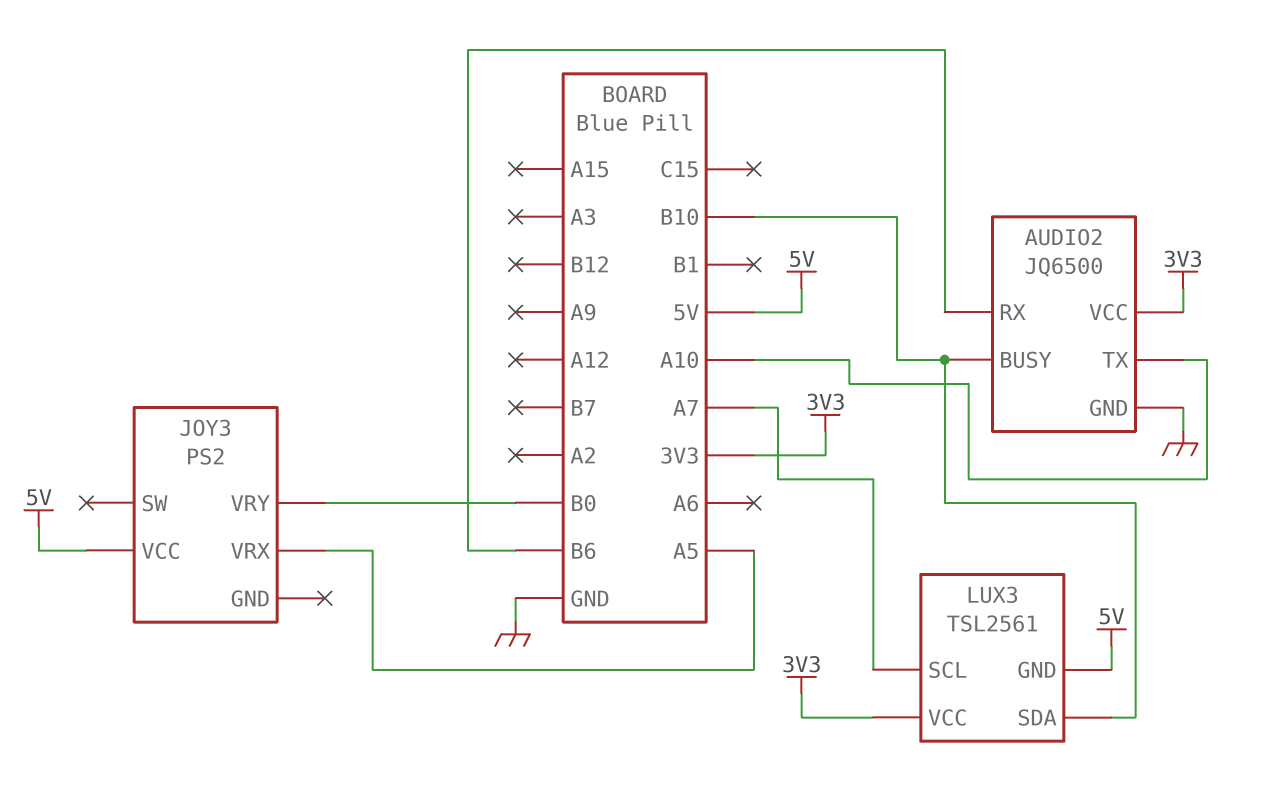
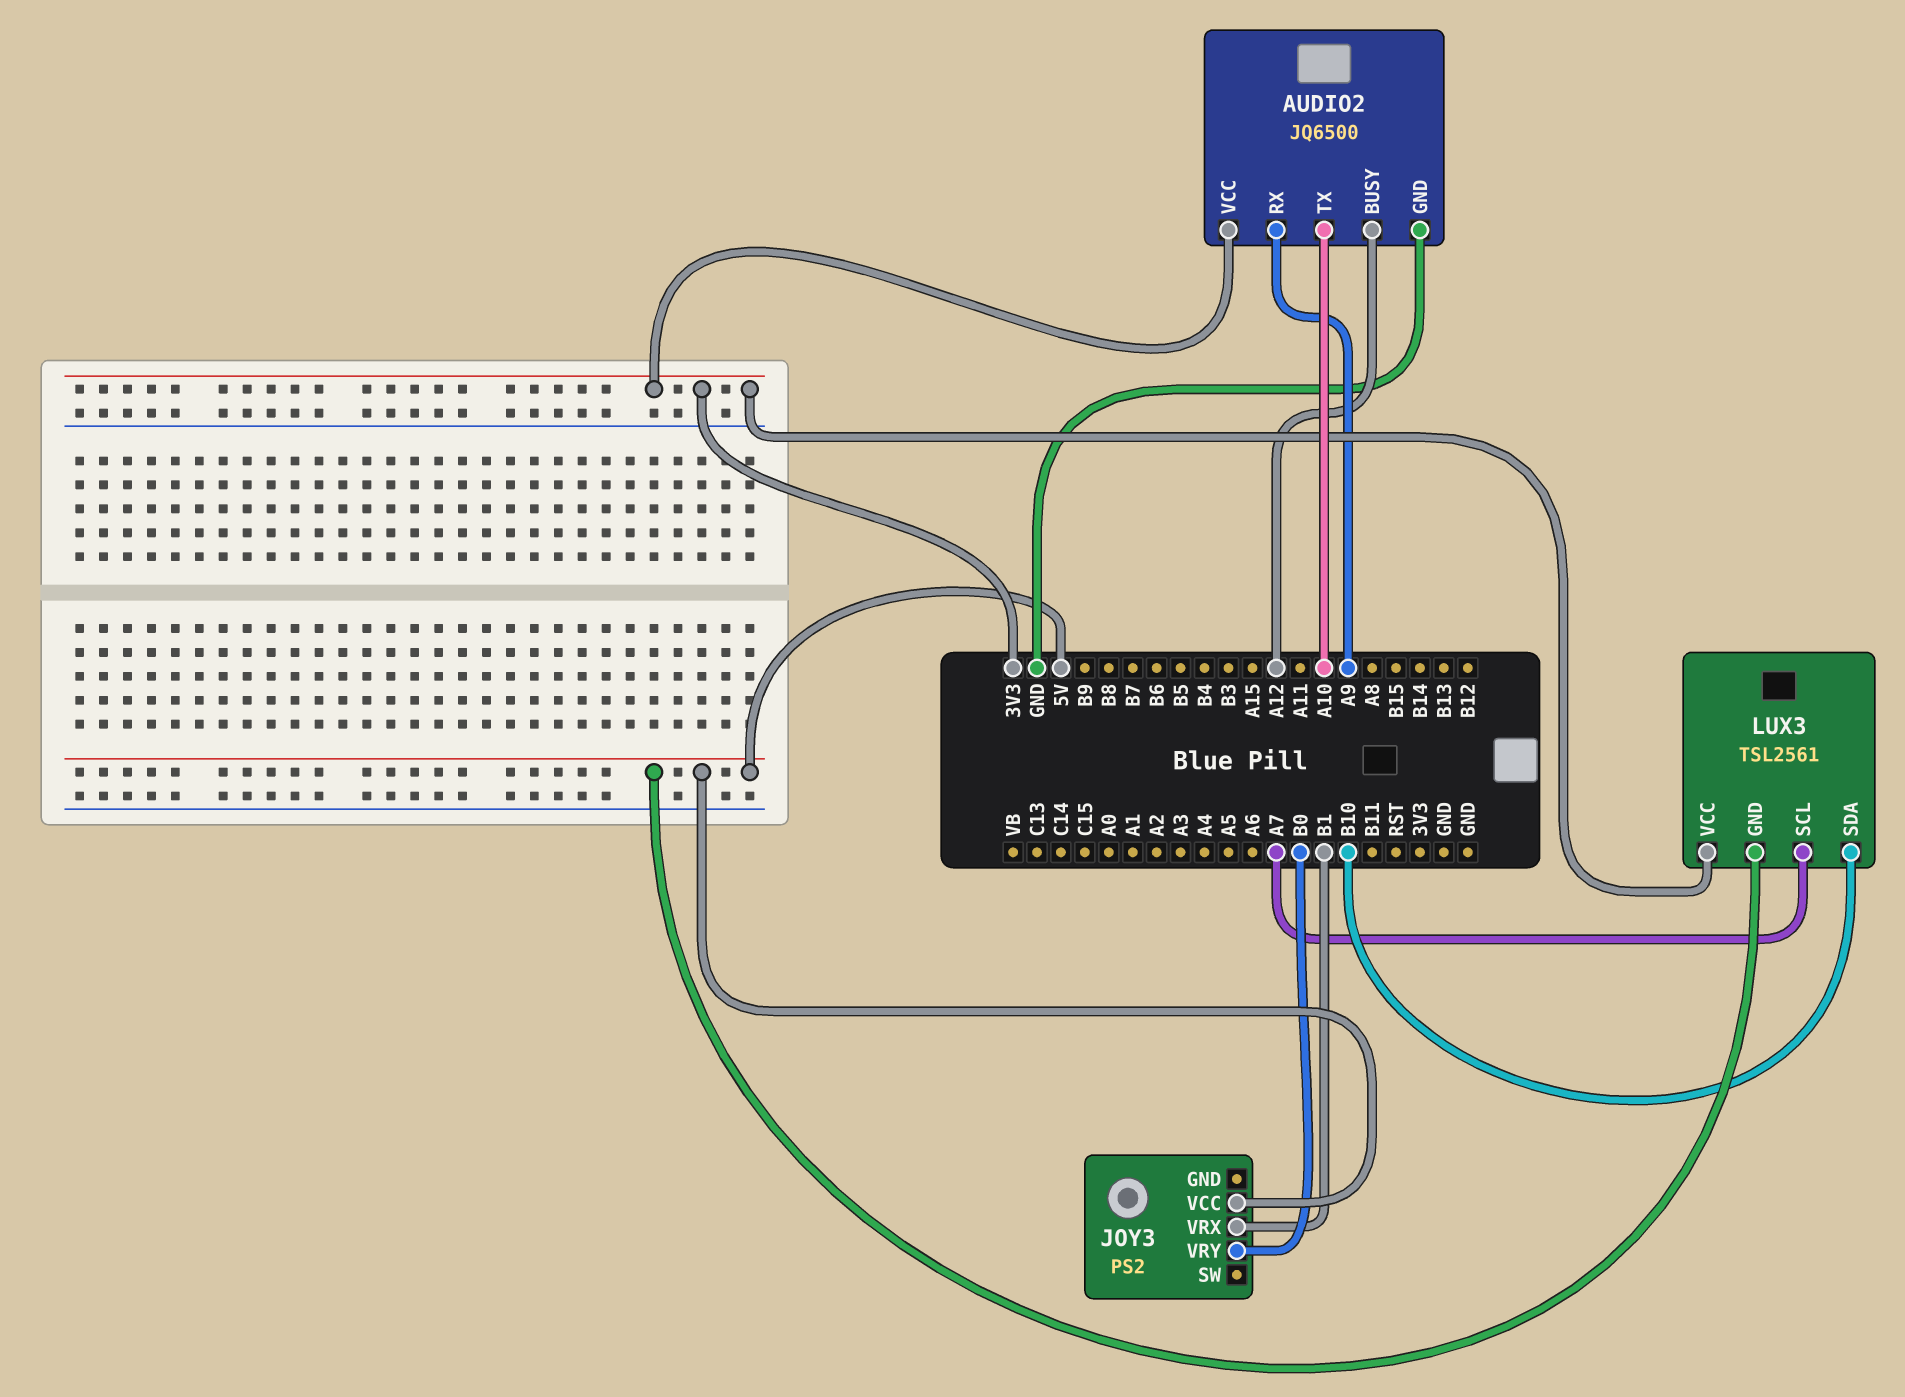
AUDIO2 pin BUSY: B10 -> A12
AUDIO2 pin RX: B6 -> A9
JOY3 pin VRX: A5 -> B1

